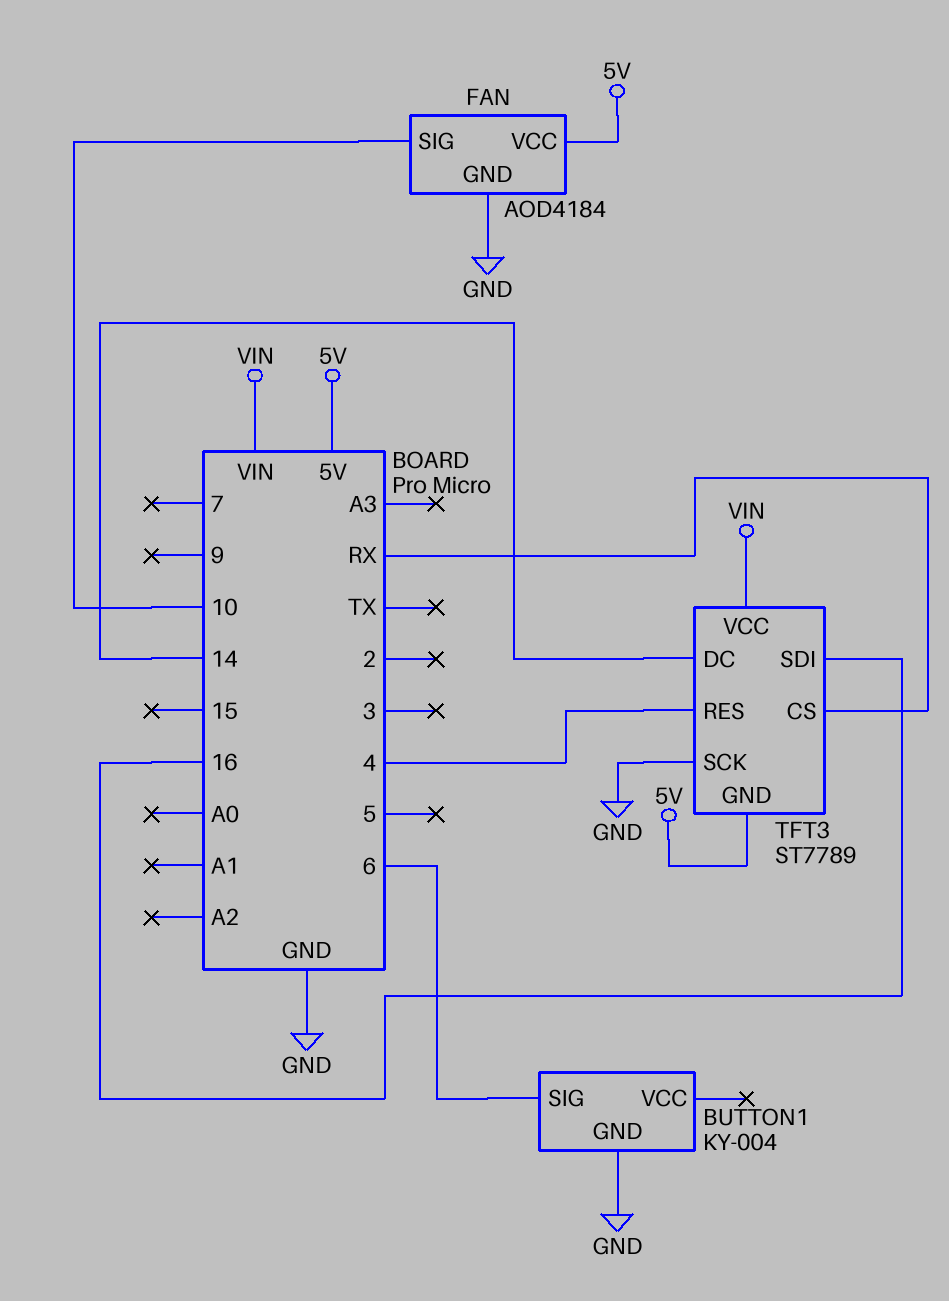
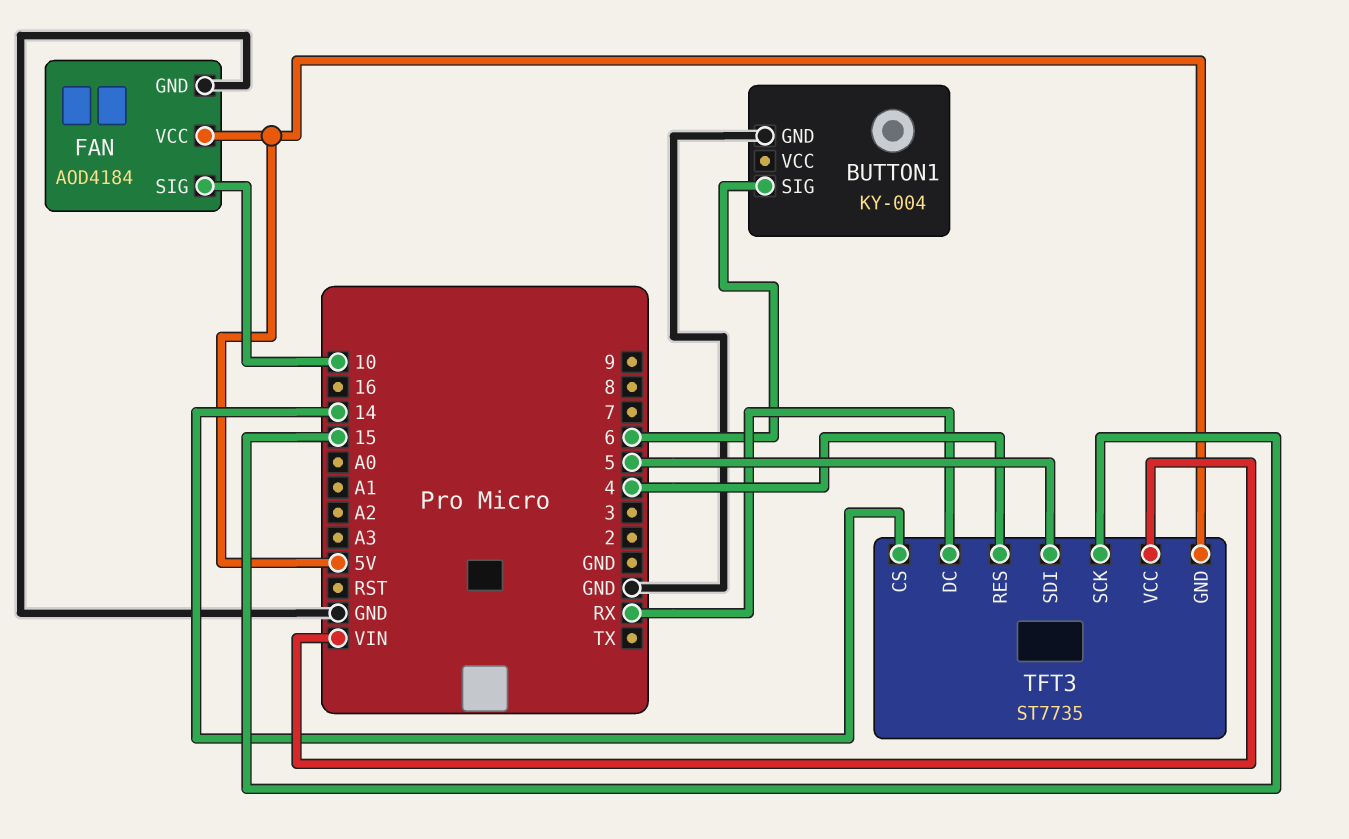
TFT3: ST7789 -> ST7735
TFT3 pin CS: RX -> 14
TFT3 pin DC: 14 -> RX
TFT3 pin SCK: GND -> 15
TFT3 pin SDI: 16 -> 5

